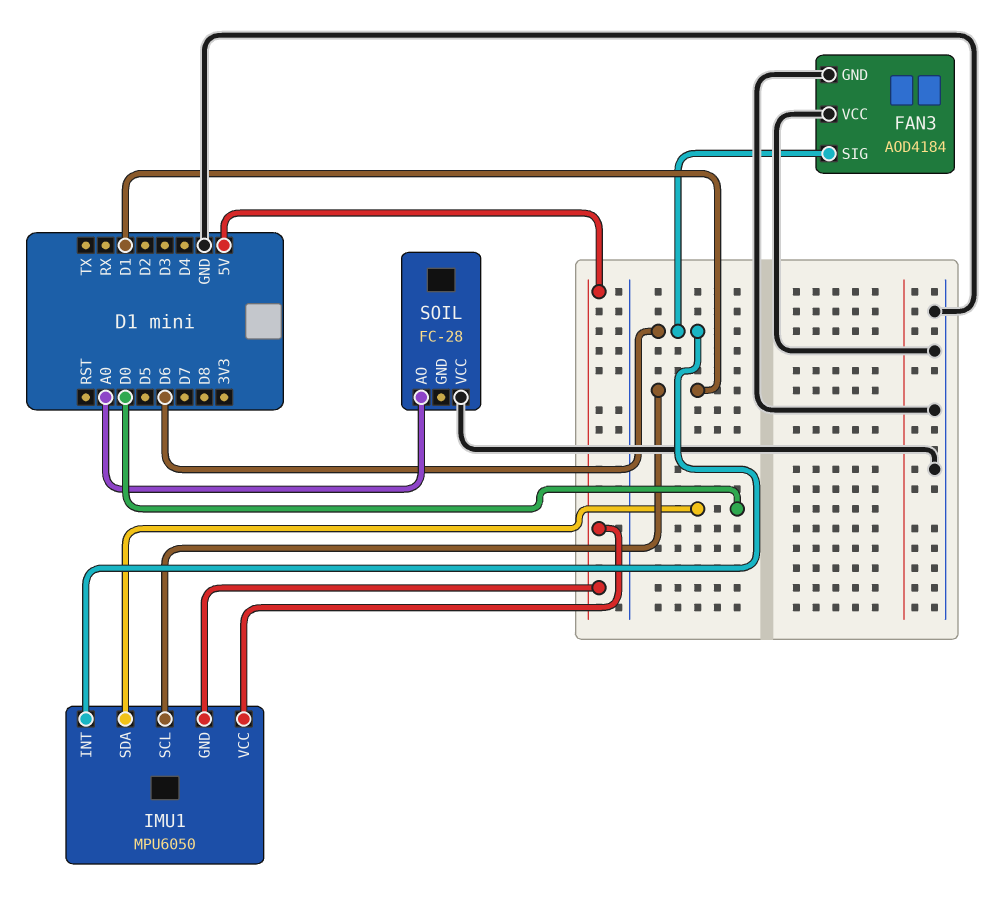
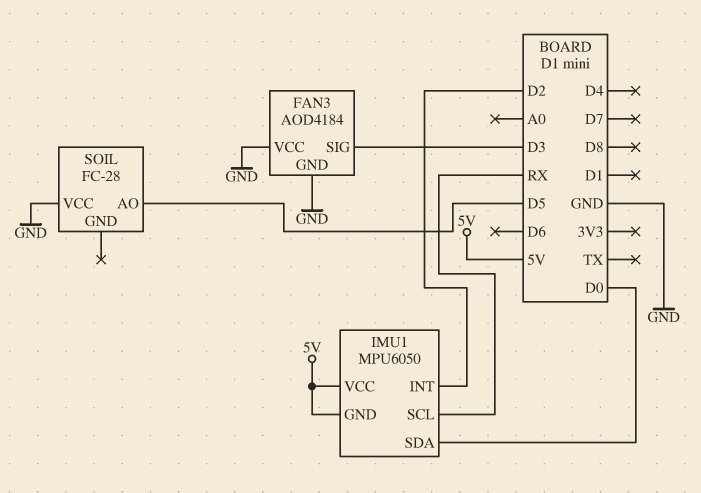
FAN3 pin SIG: D6 -> D3
IMU1 pin INT: D6 -> D2
IMU1 pin SCL: D1 -> RX
SOIL pin AO: A0 -> D5

